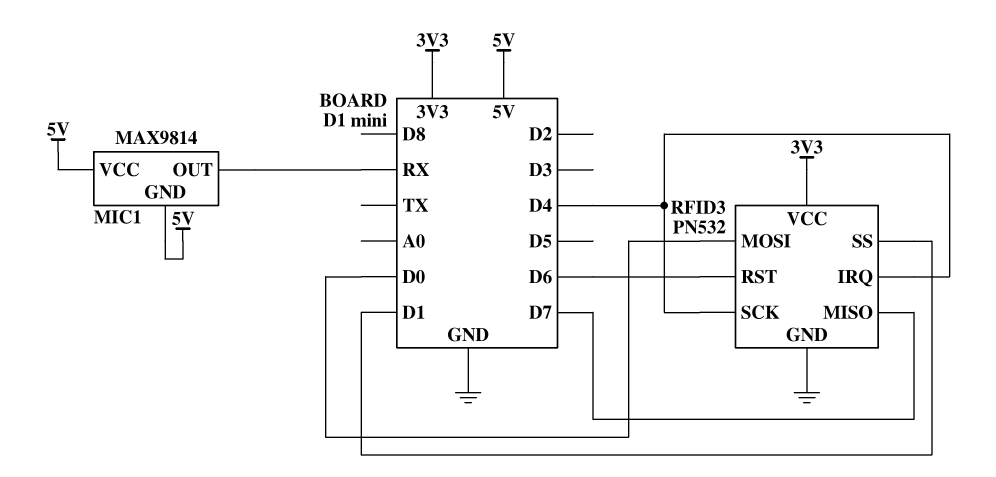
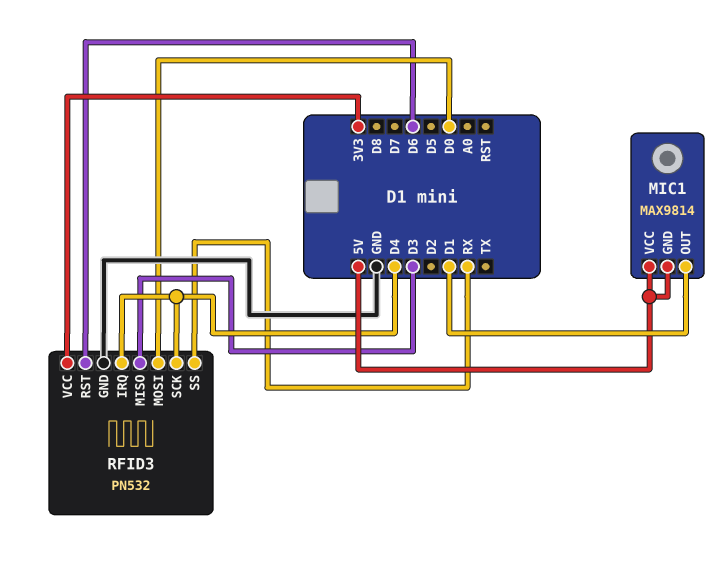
MIC1 pin OUT: RX -> D1
RFID3 pin MISO: D7 -> D3
RFID3 pin SS: D1 -> RX

